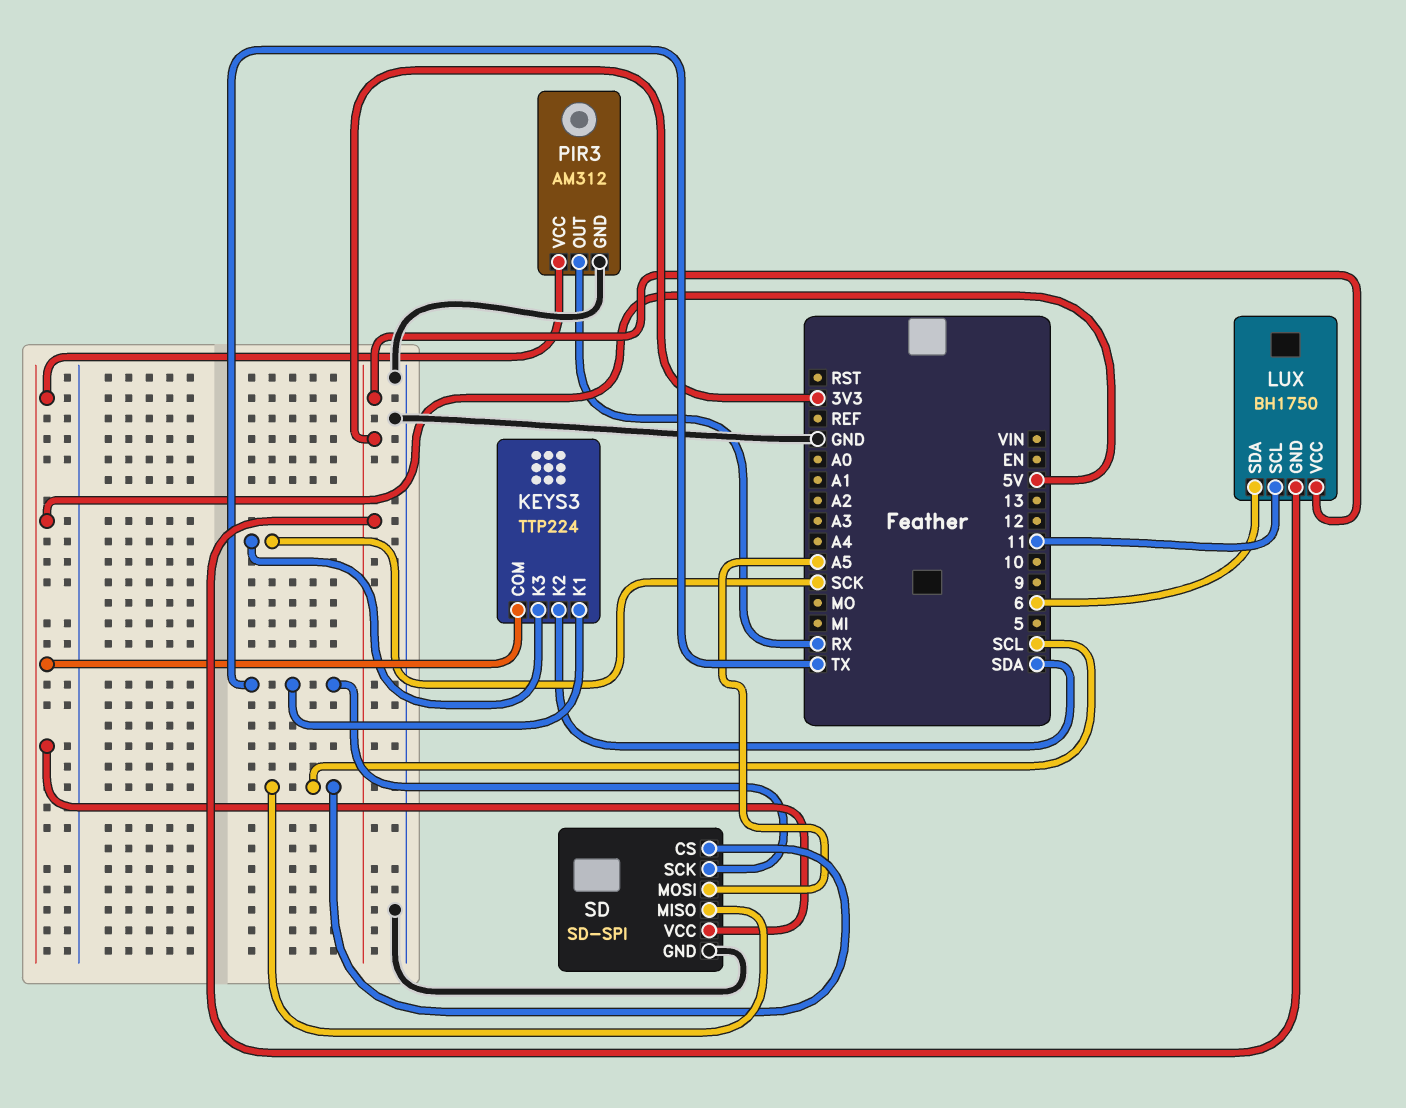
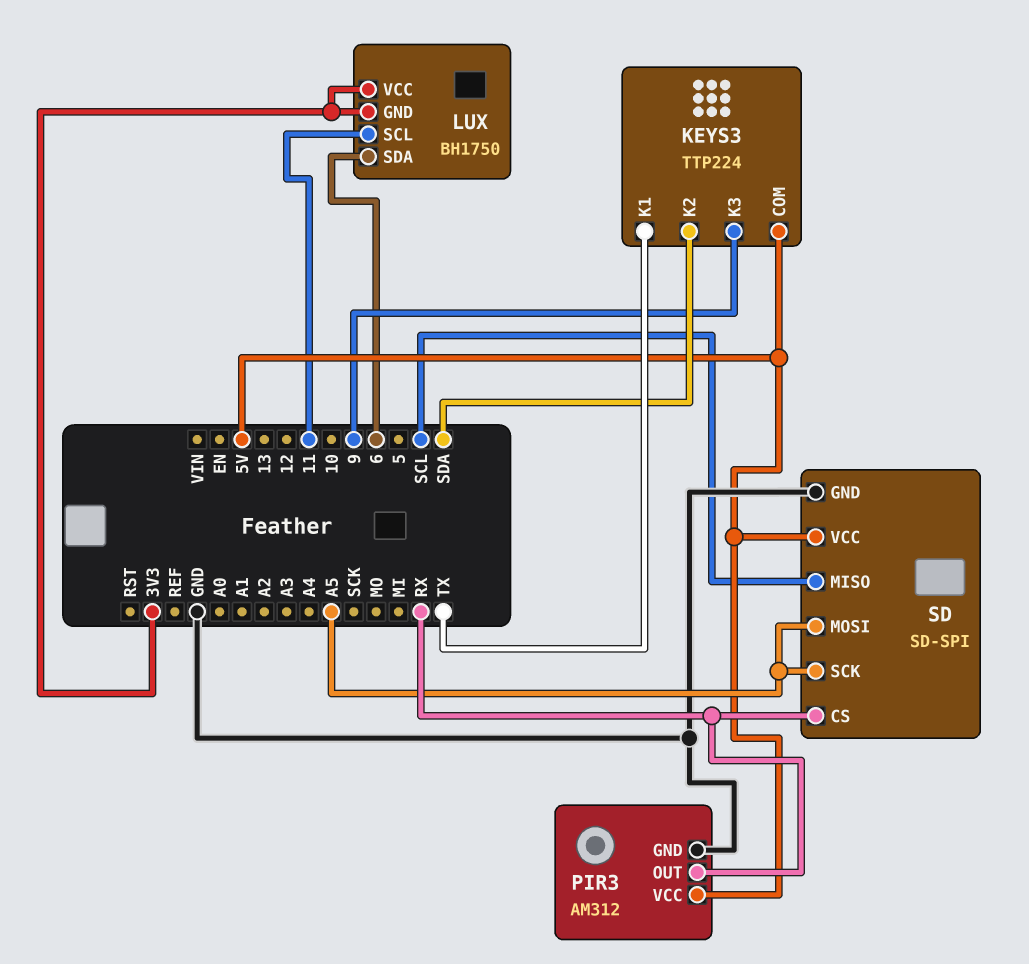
KEYS3 pin K3: SCK -> 9
SD pin CS: SCL -> RX
SD pin SCK: TX -> A5

